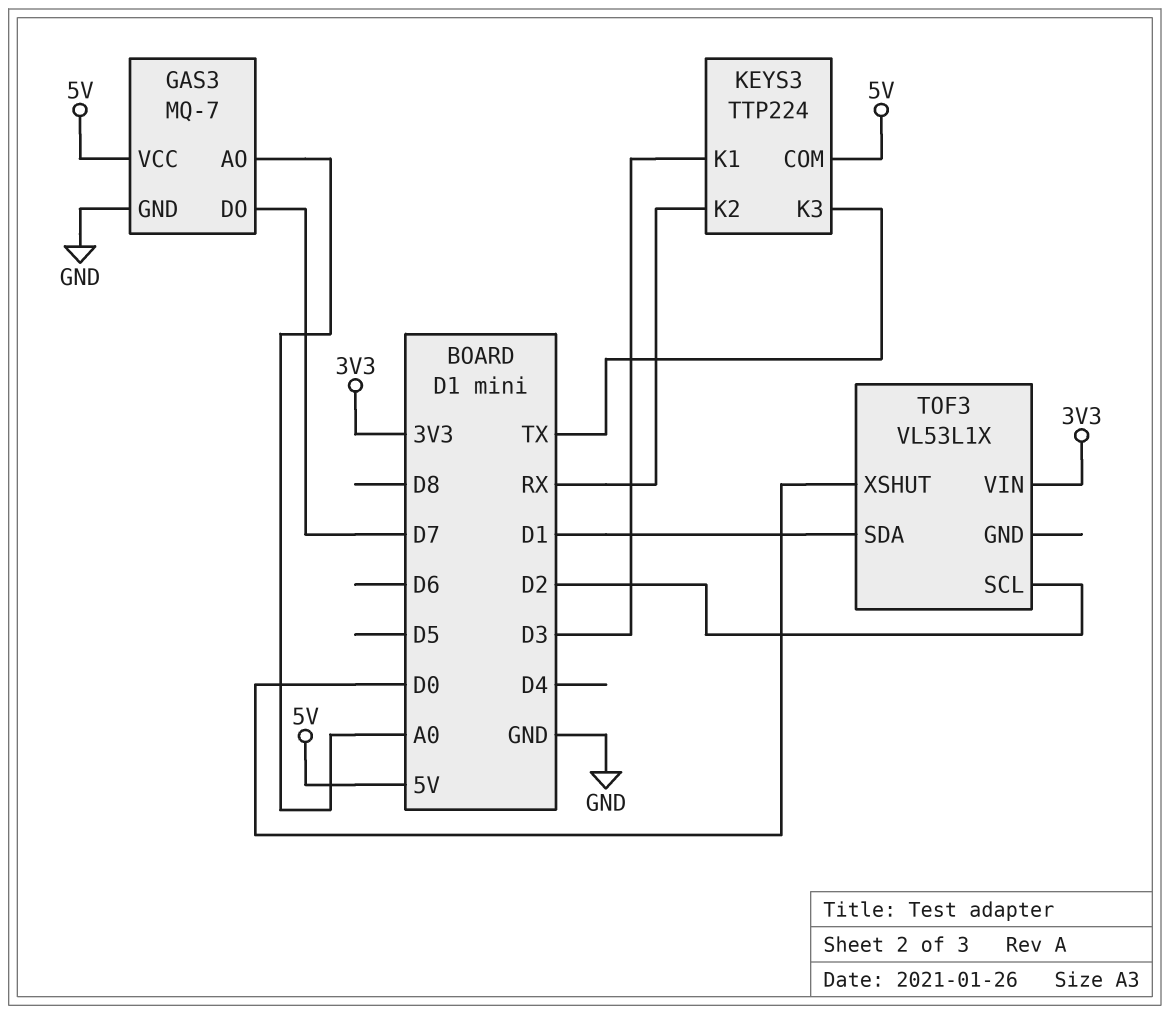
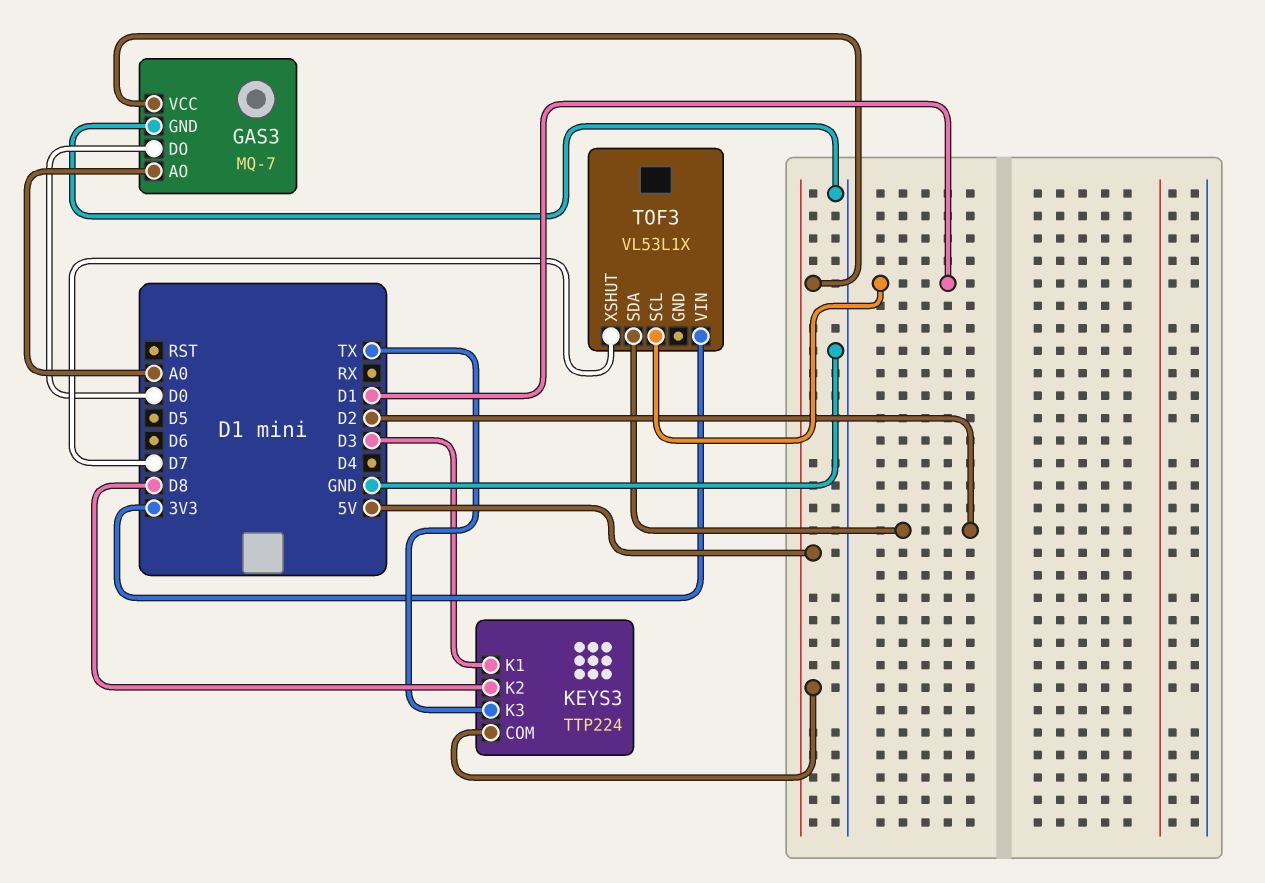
GAS3 pin DO: D7 -> D0
KEYS3 pin K2: RX -> D8
TOF3 pin SCL: D2 -> D1
TOF3 pin SDA: D1 -> D2
TOF3 pin XSHUT: D0 -> D7

